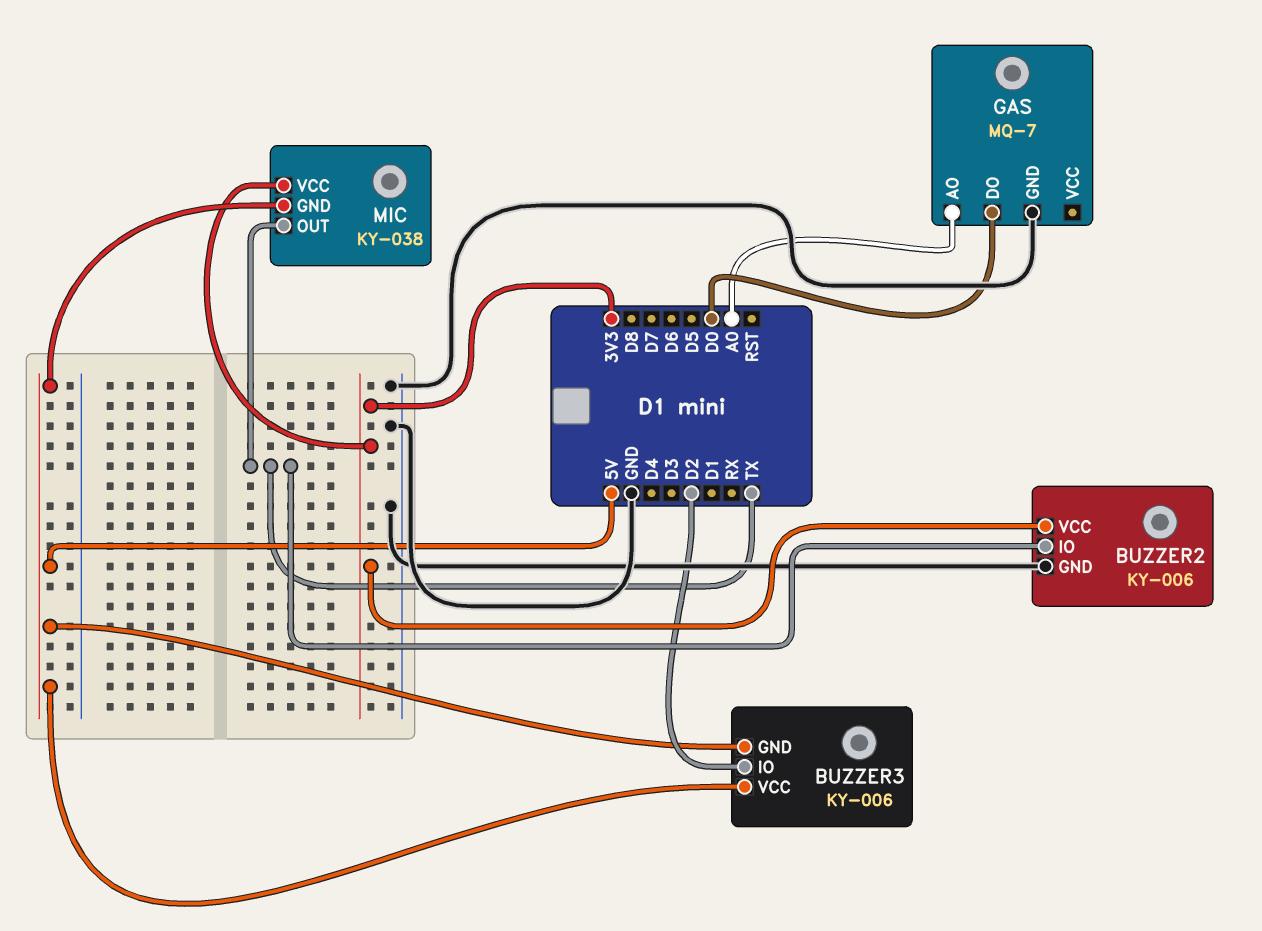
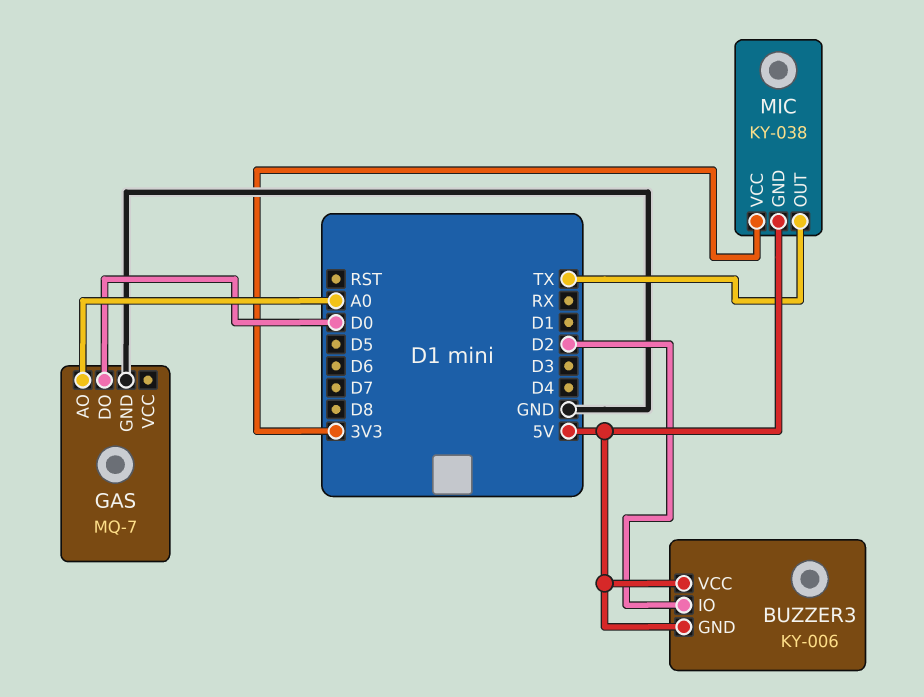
BUZZER2: KY-006 -> none
BUZZER2 pin GND: GND -> none
BUZZER2 pin IO: TX -> none
BUZZER2 pin VCC: 3V3 -> none

